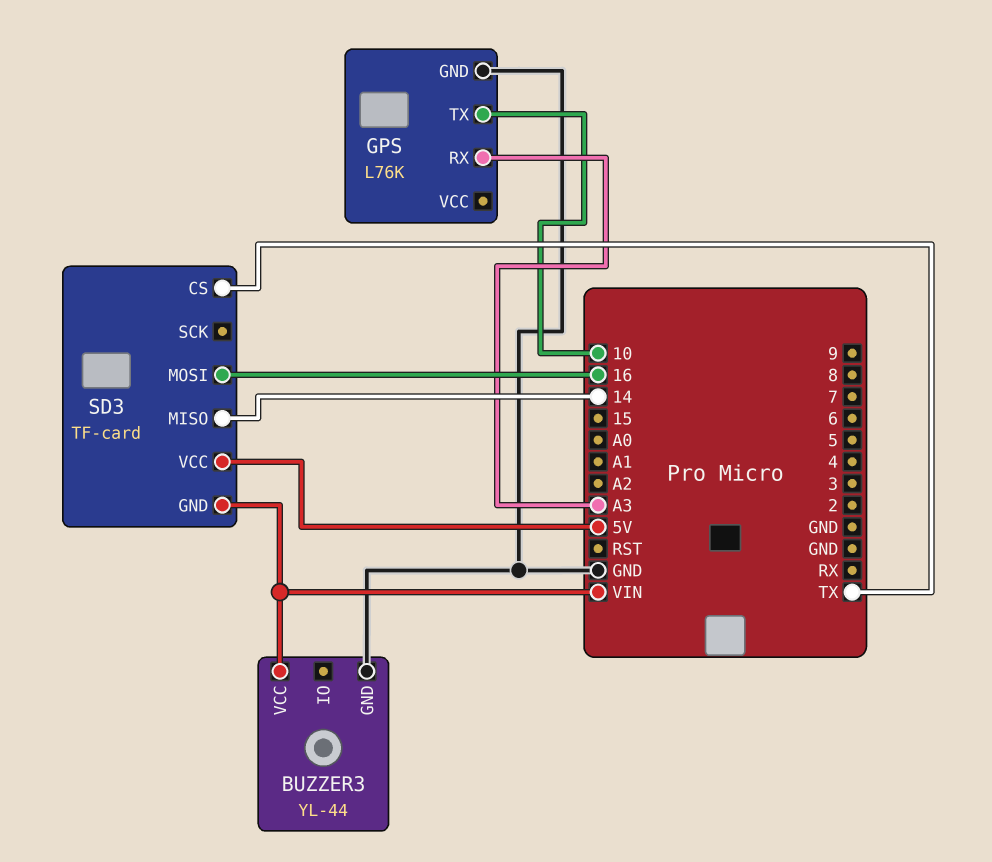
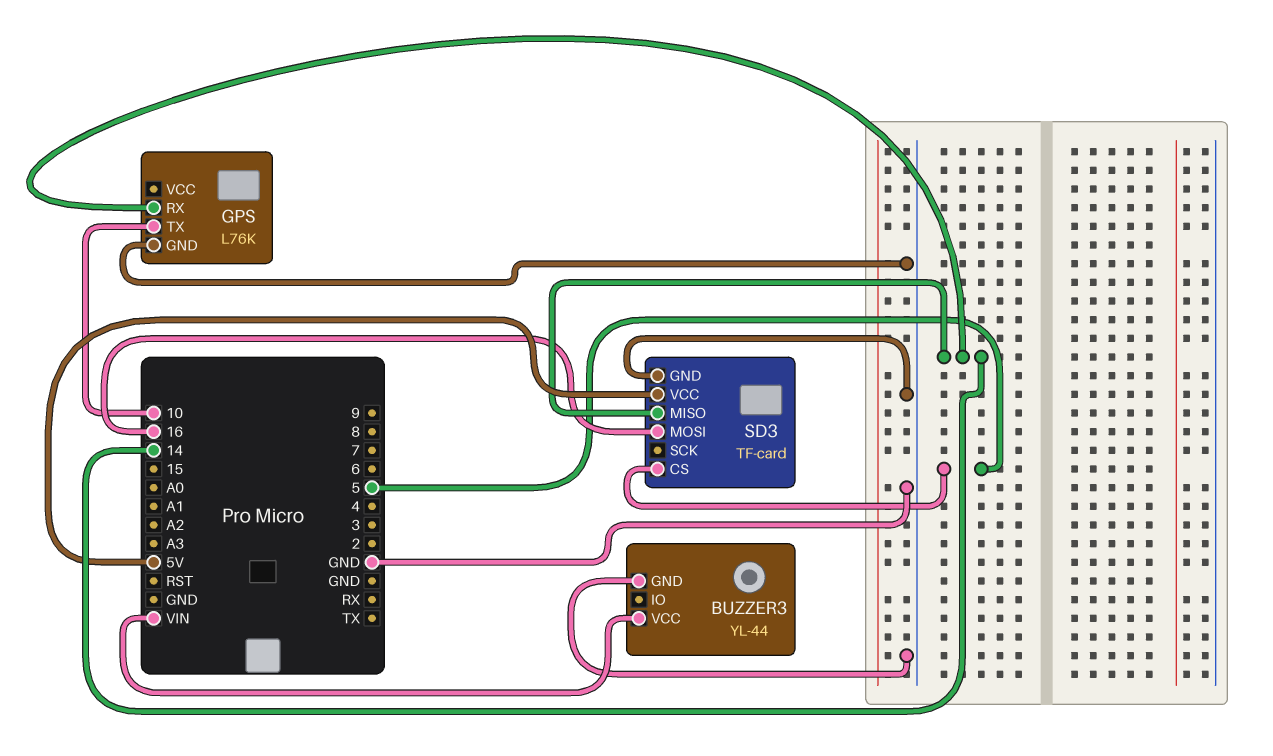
GPS pin RX: A3 -> 14
SD3 pin CS: TX -> 5
SD3 pin GND: VIN -> GND

